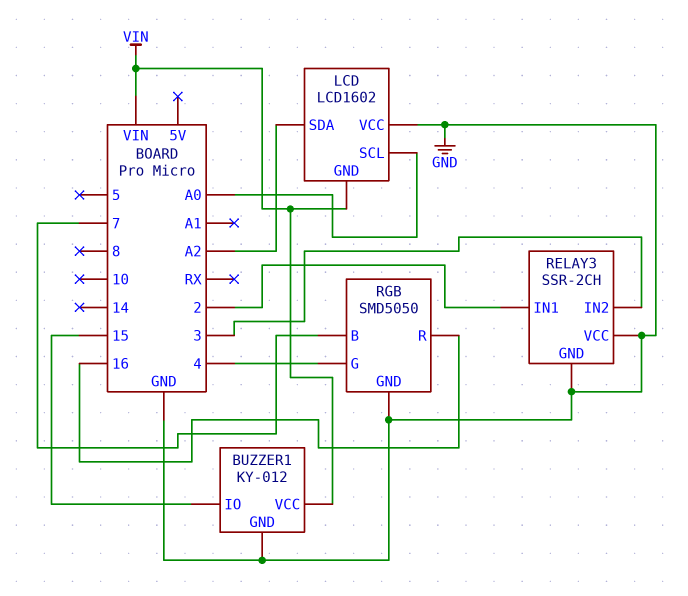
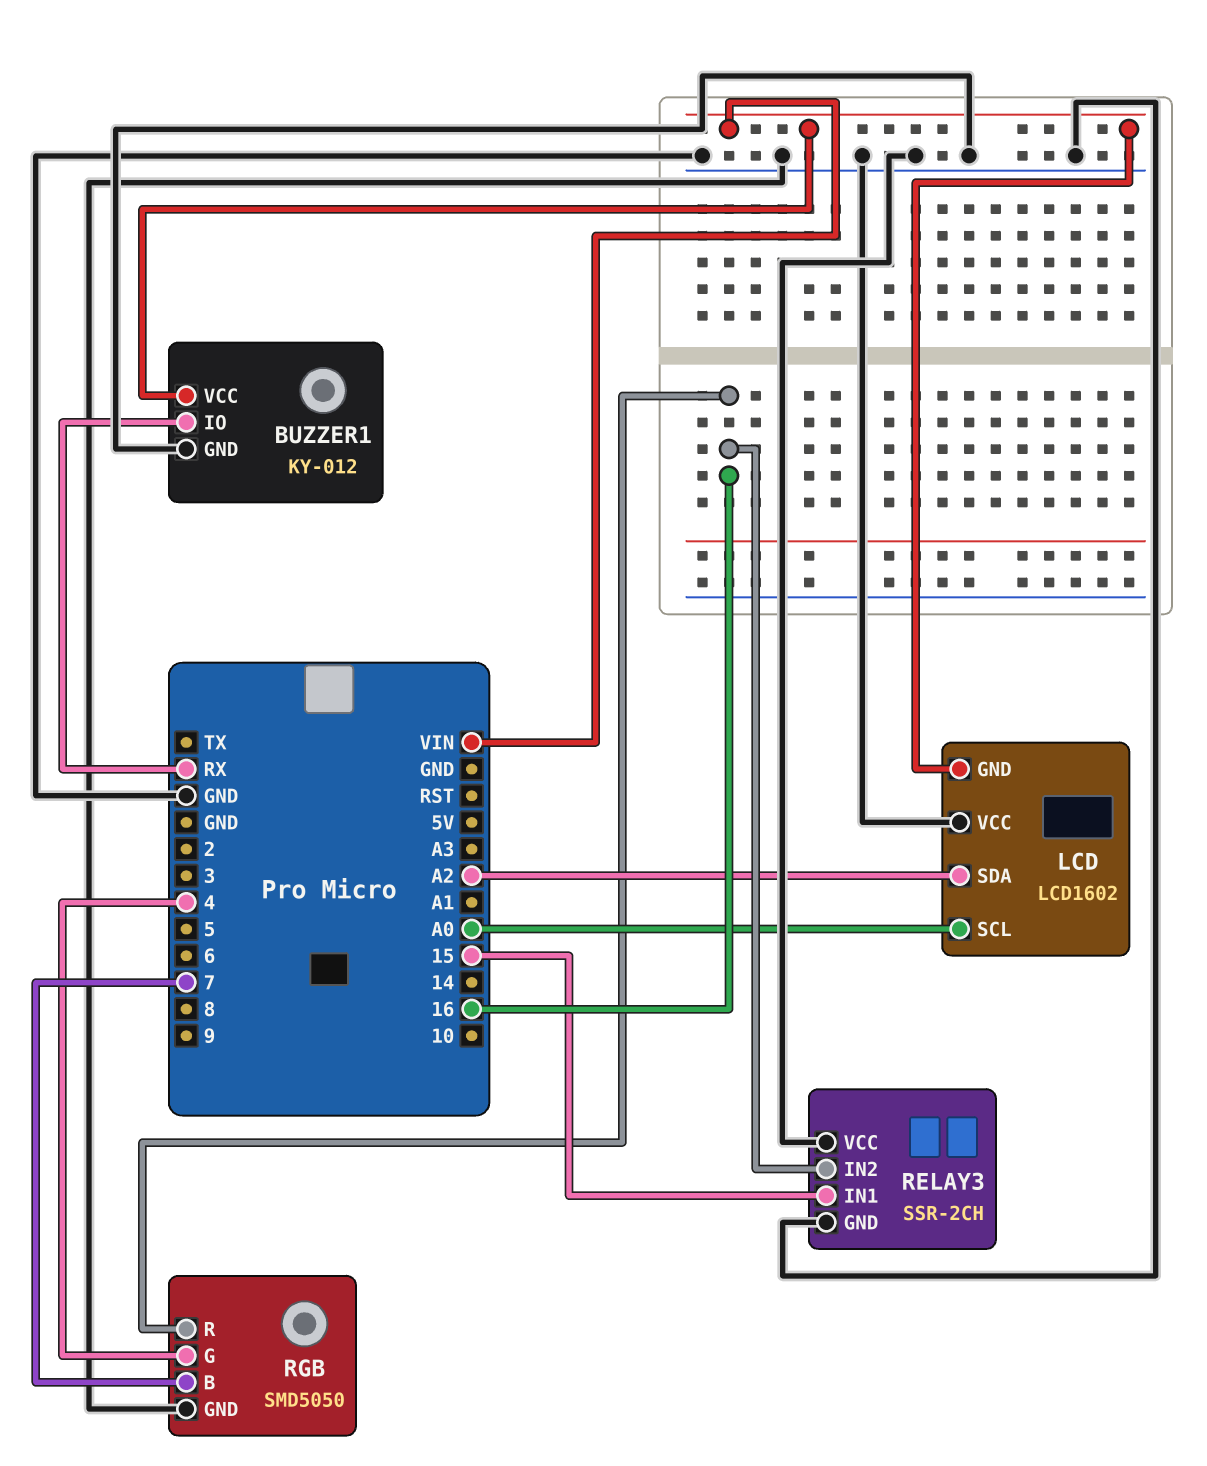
BUZZER1 pin IO: 15 -> RX
RELAY3 pin IN1: 2 -> 15
RELAY3 pin IN2: 3 -> 16

